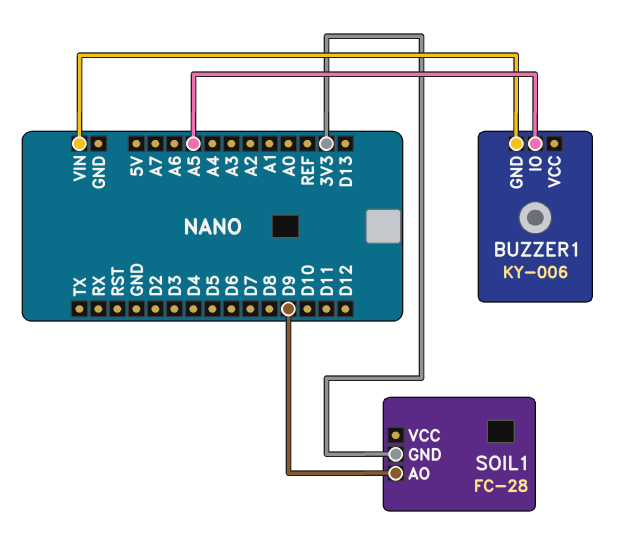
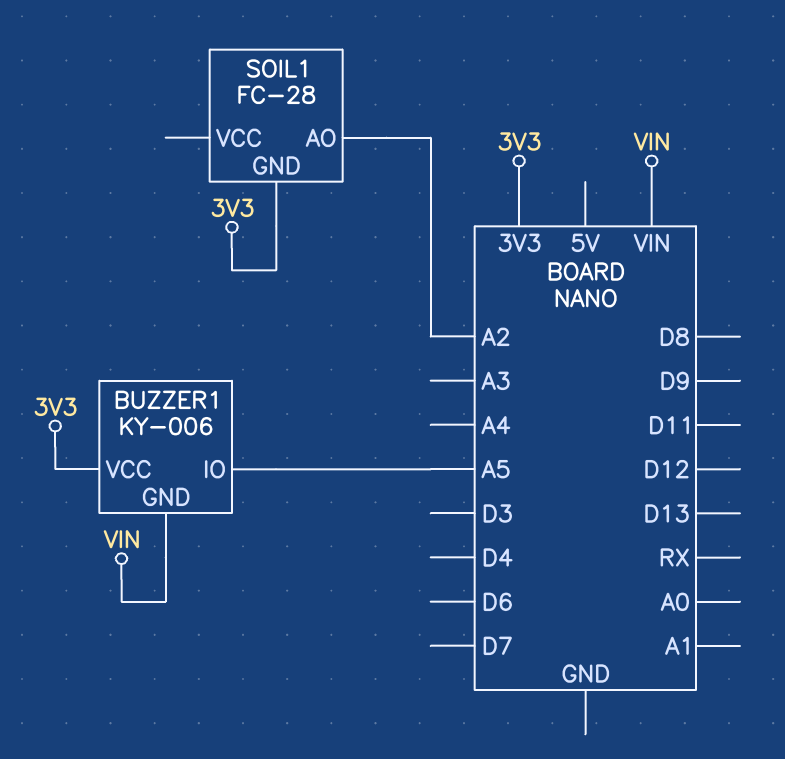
BUZZER1 pin VCC: none -> 3V3
SOIL1 pin AO: D9 -> A2

